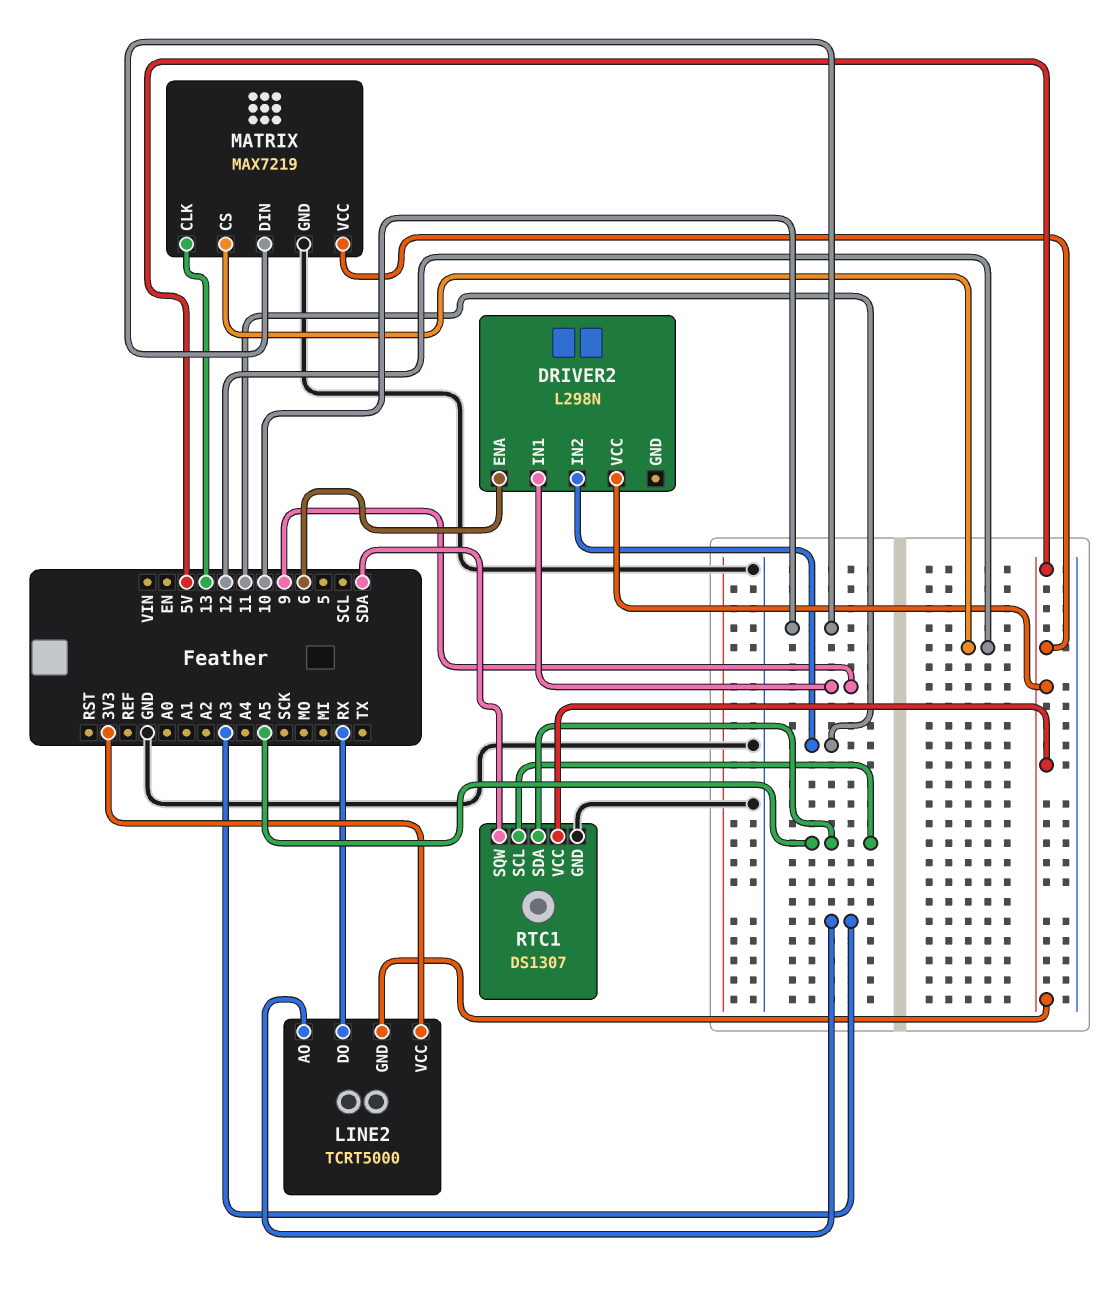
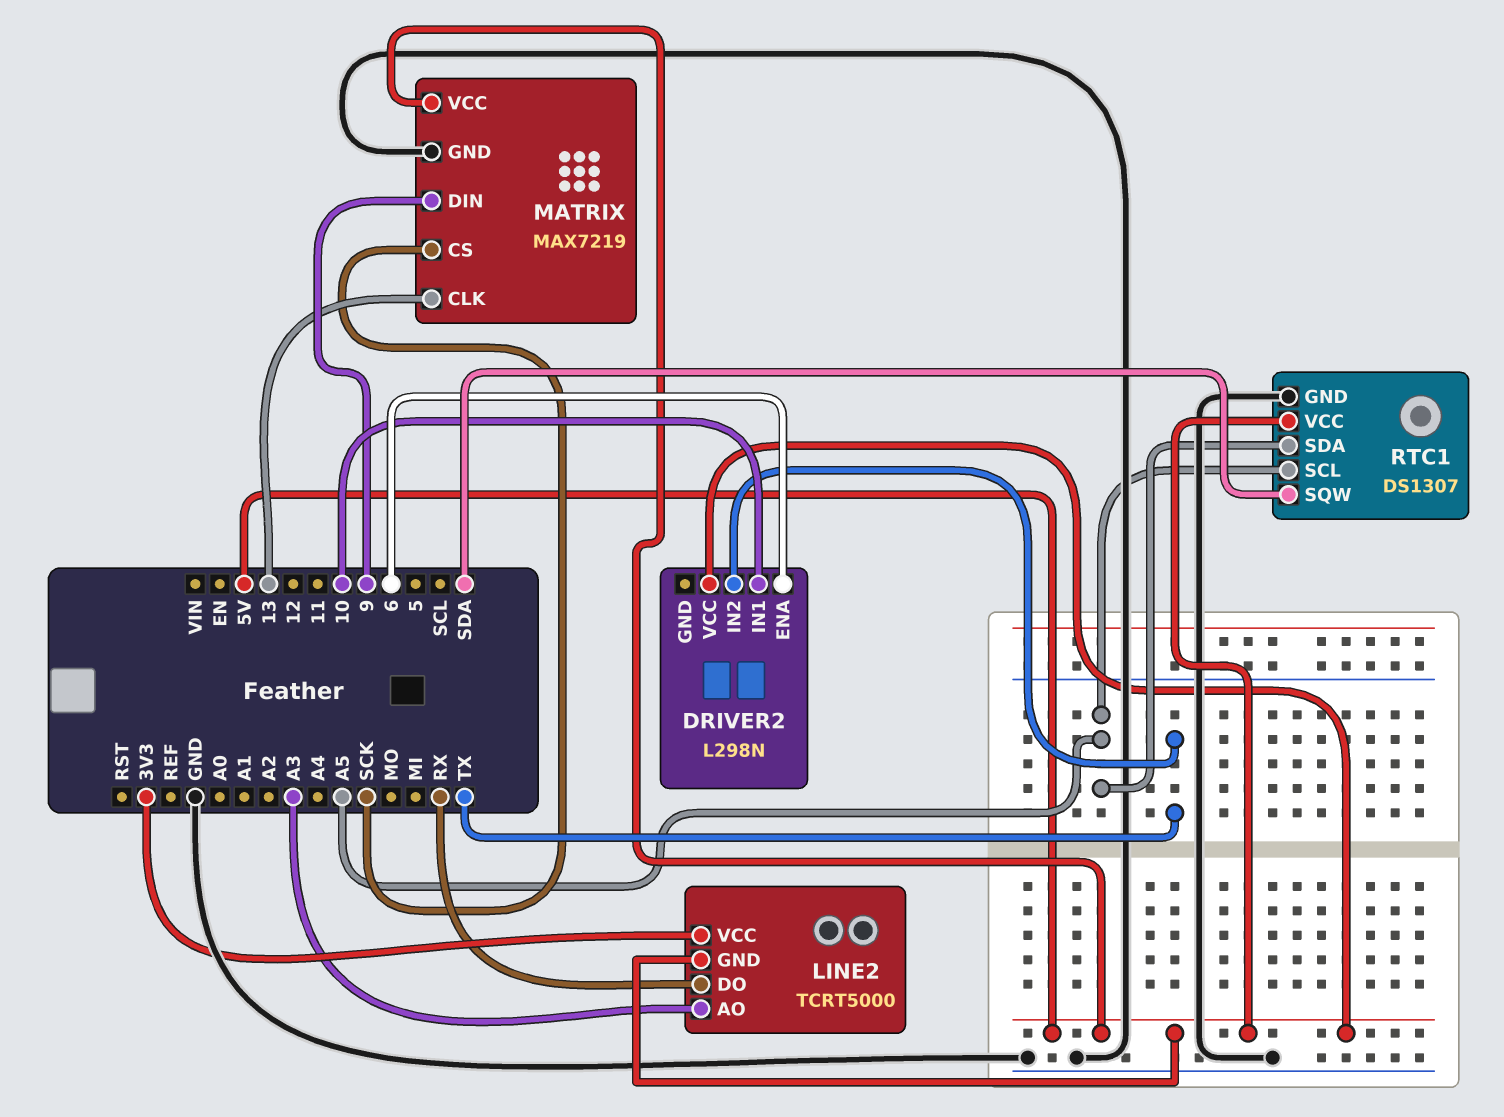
DRIVER2 pin IN1: 9 -> 10
DRIVER2 pin IN2: 11 -> TX
MATRIX pin CS: 12 -> SCK
MATRIX pin DIN: 10 -> 9

